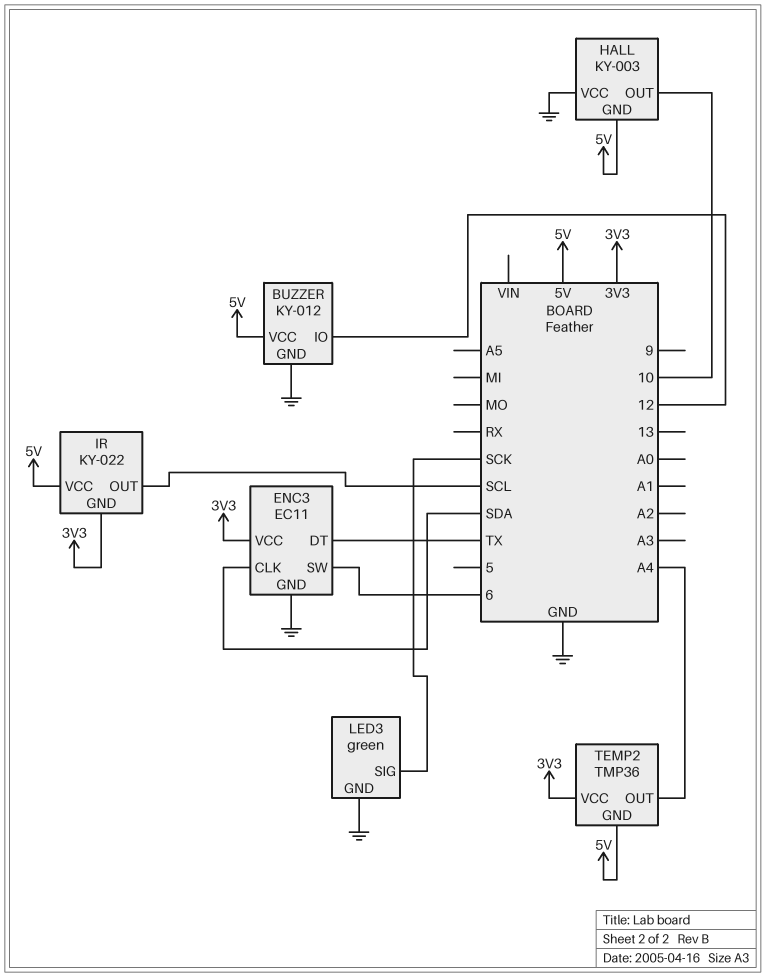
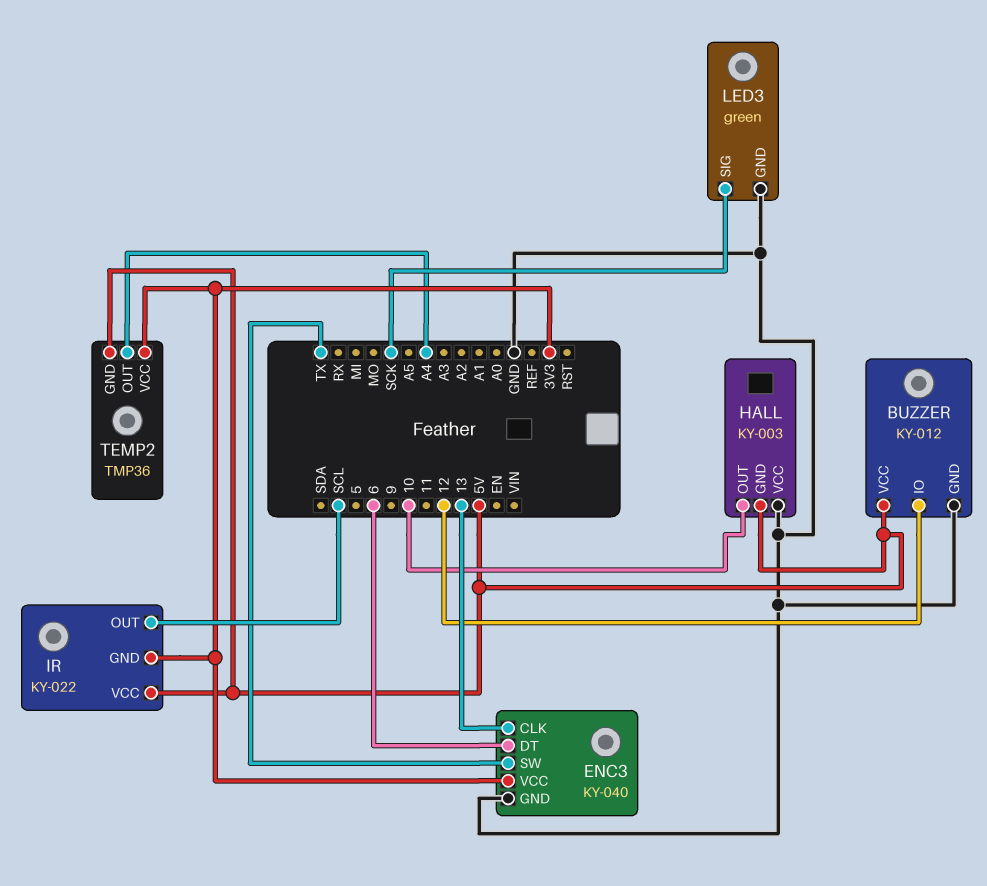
ENC3: EC11 -> KY-040
ENC3 pin CLK: SDA -> 13
ENC3 pin DT: TX -> 6
ENC3 pin SW: 6 -> TX

